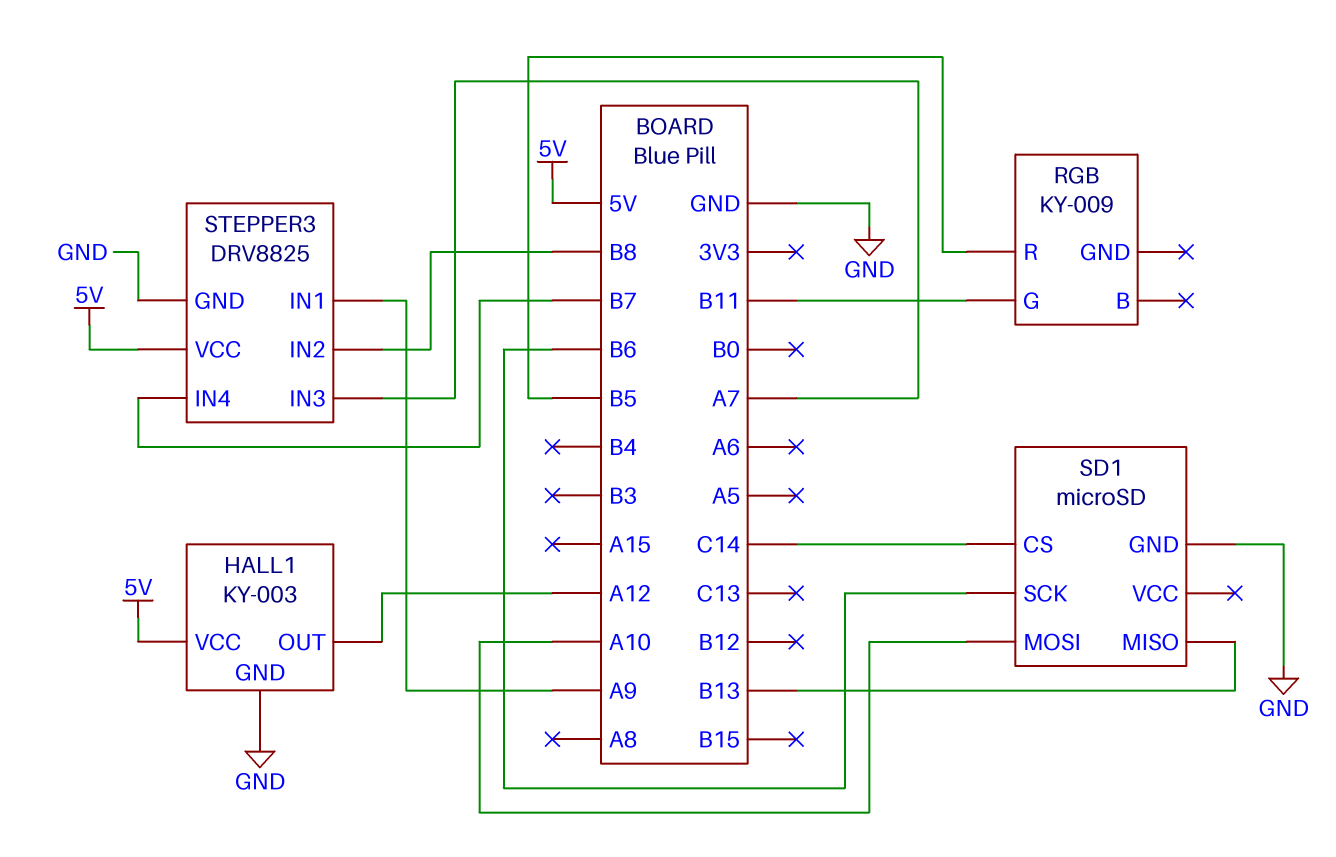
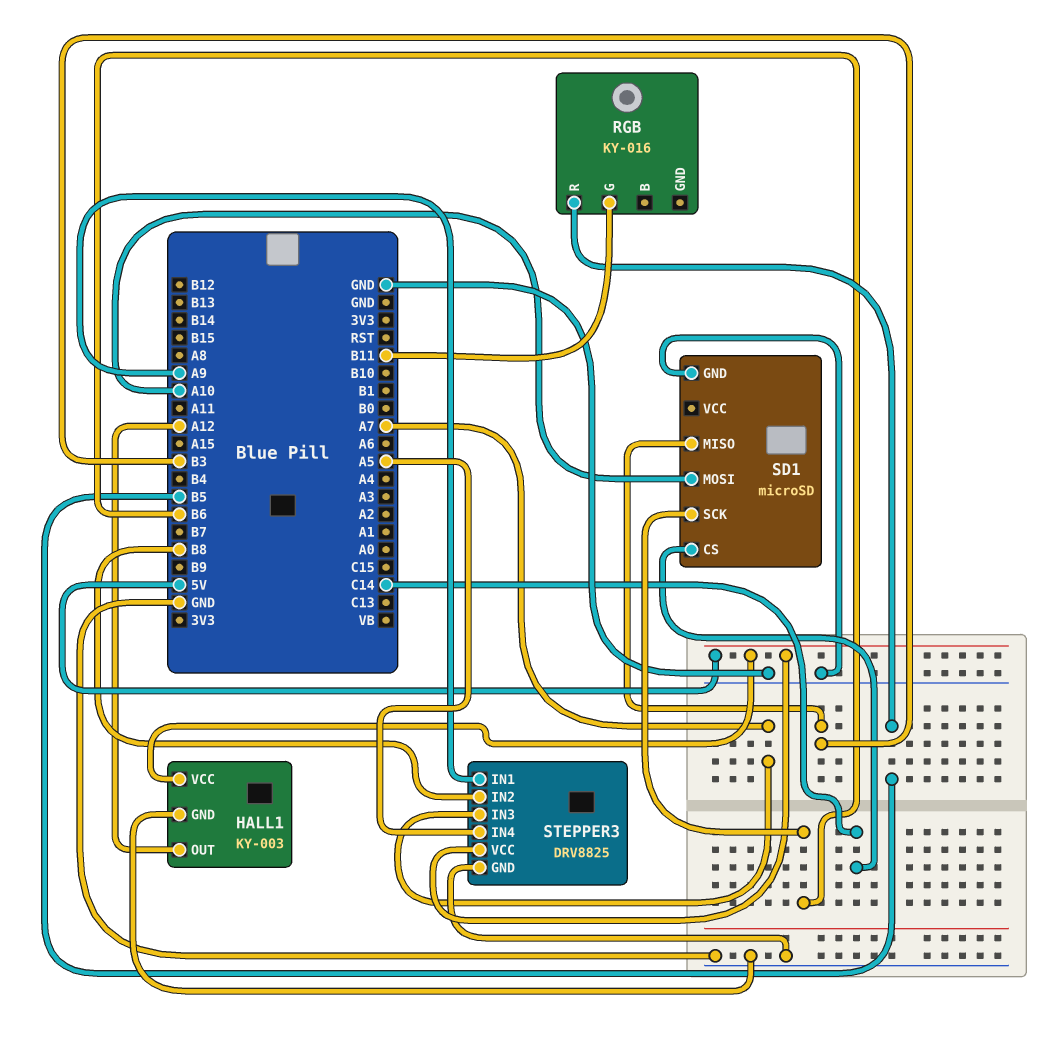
RGB: KY-009 -> KY-016
SD1 pin MISO: B13 -> B3
STEPPER3 pin IN4: B7 -> A5

